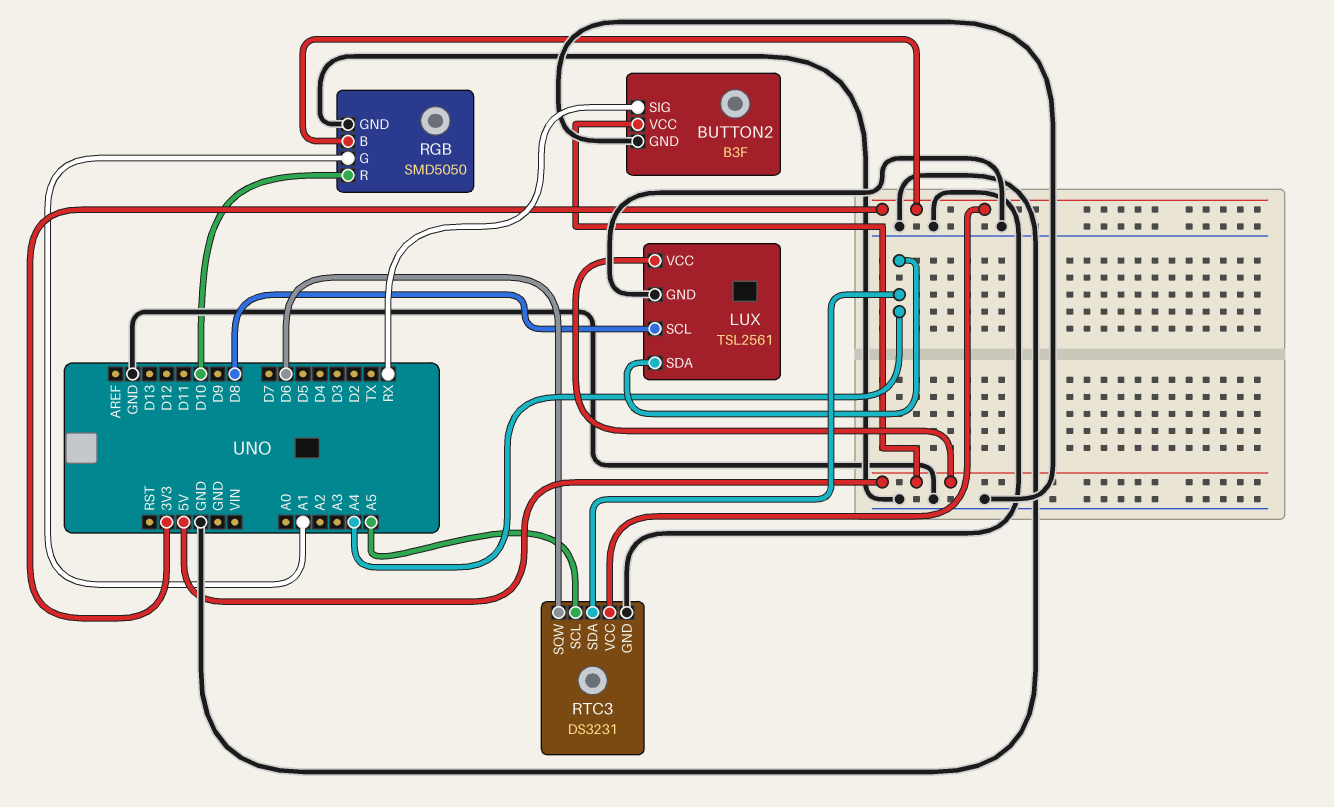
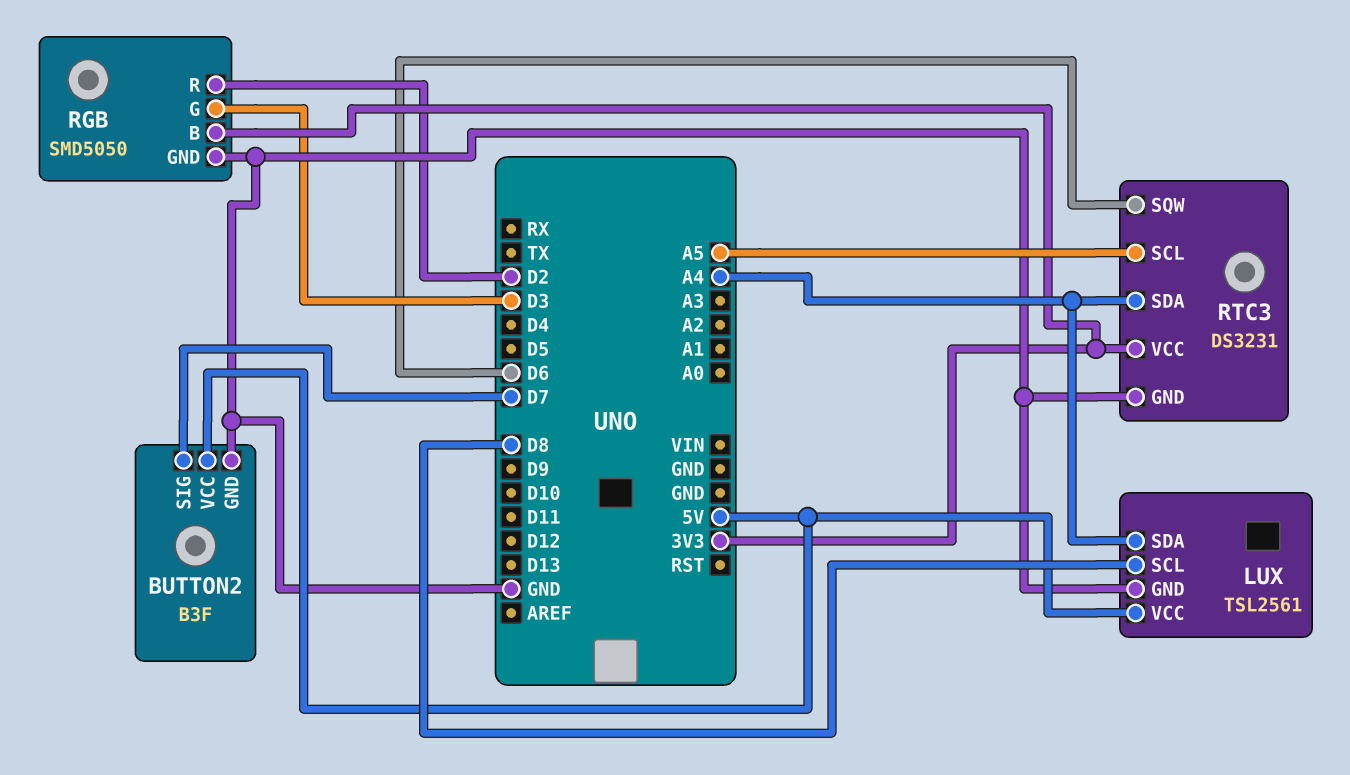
BUTTON2 pin SIG: RX -> D7
RGB pin G: A1 -> D3
RGB pin R: D10 -> D2

